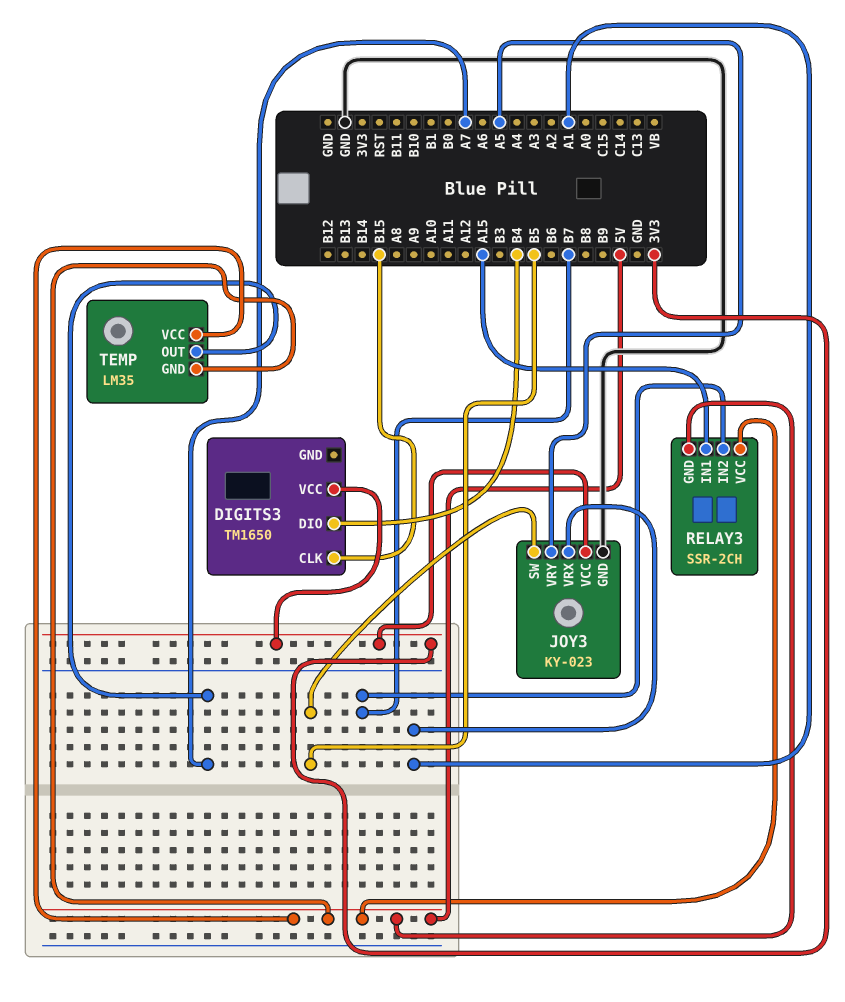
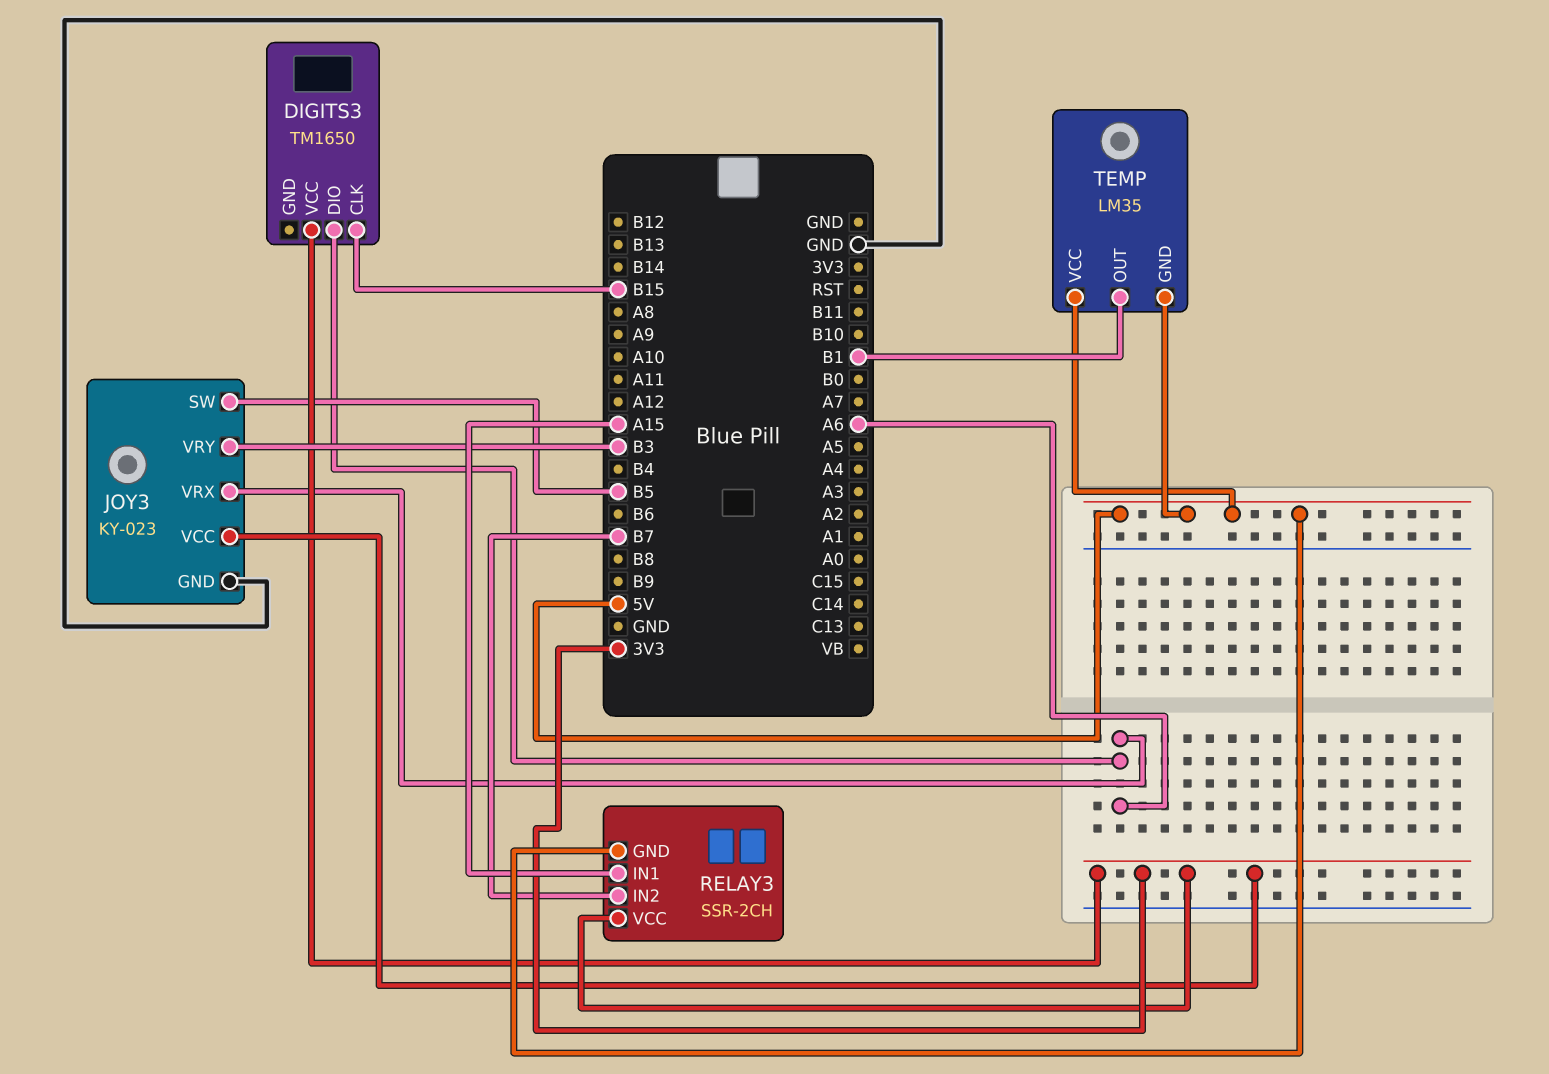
DIGITS3 pin DIO: B4 -> A6
JOY3 pin VRX: A1 -> A6
JOY3 pin VRY: A5 -> B3
RELAY3 pin VCC: 5V -> 3V3
TEMP pin OUT: A7 -> B1

